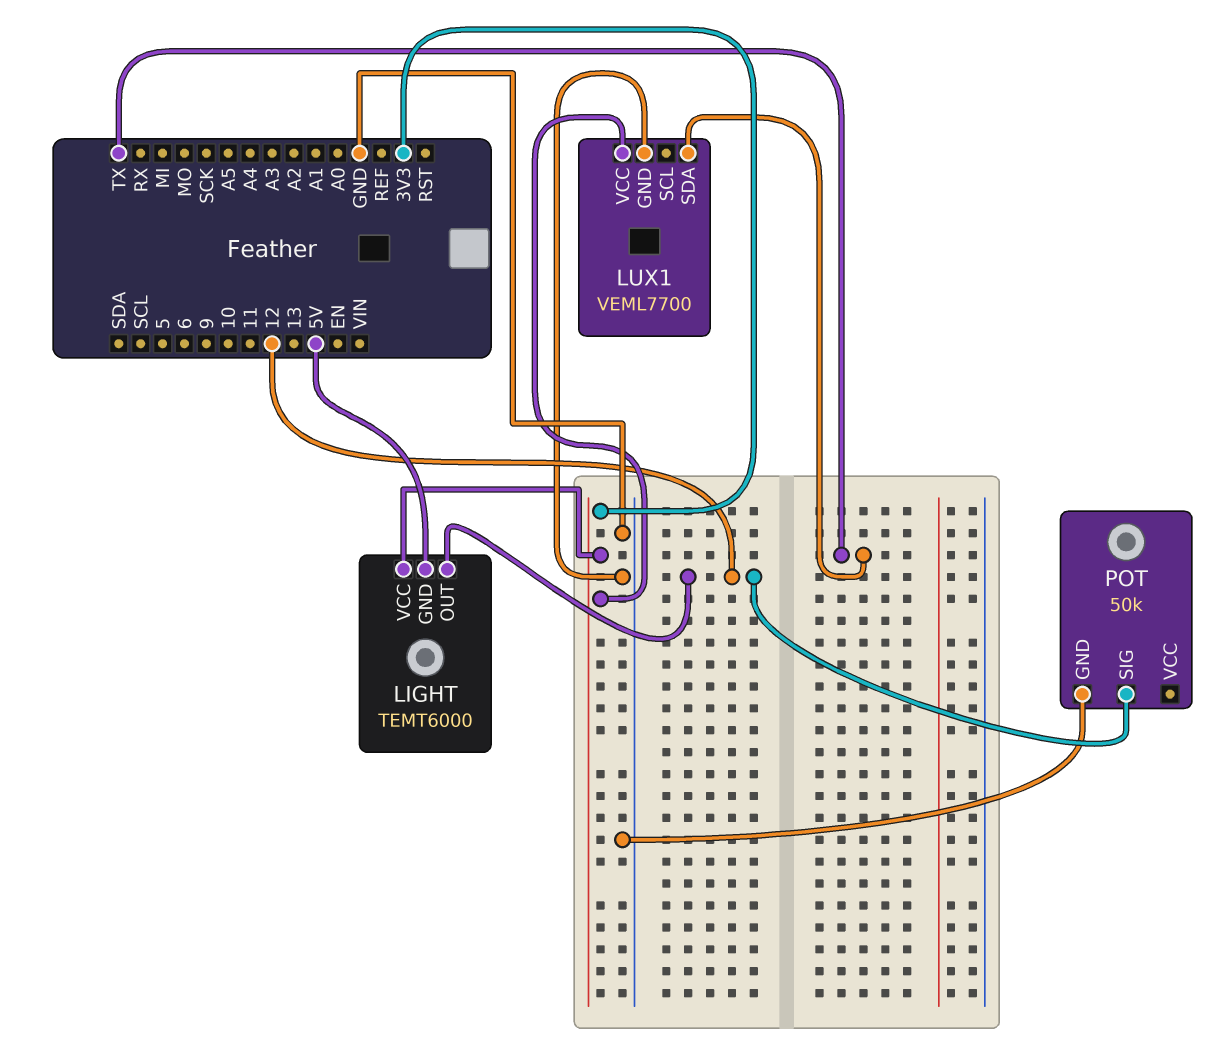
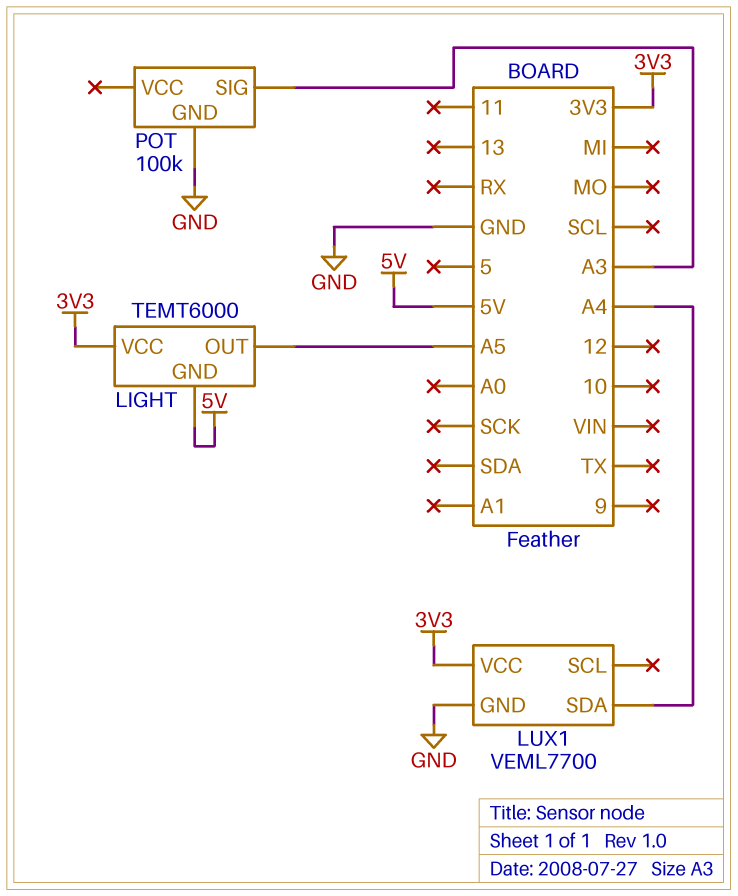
LIGHT pin OUT: 12 -> A5
LUX1 pin SDA: TX -> A4
POT: 50k -> 100k
POT pin SIG: 12 -> A3

